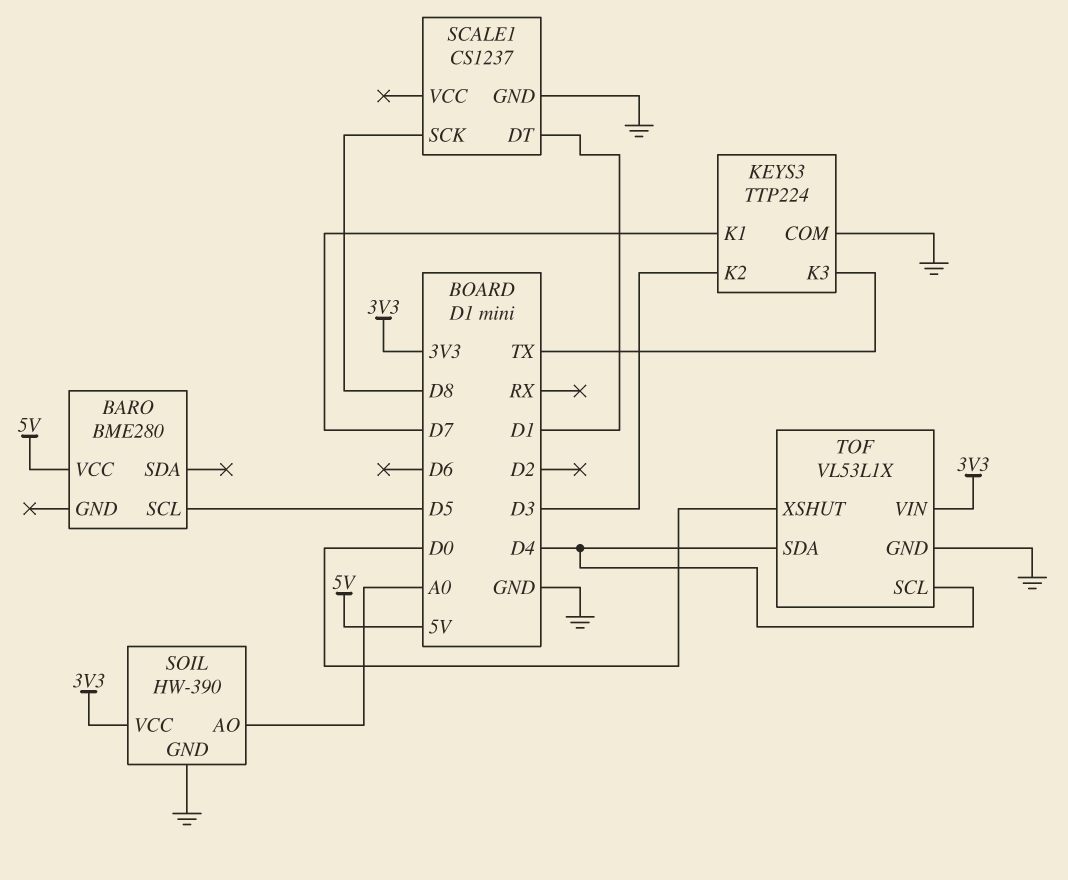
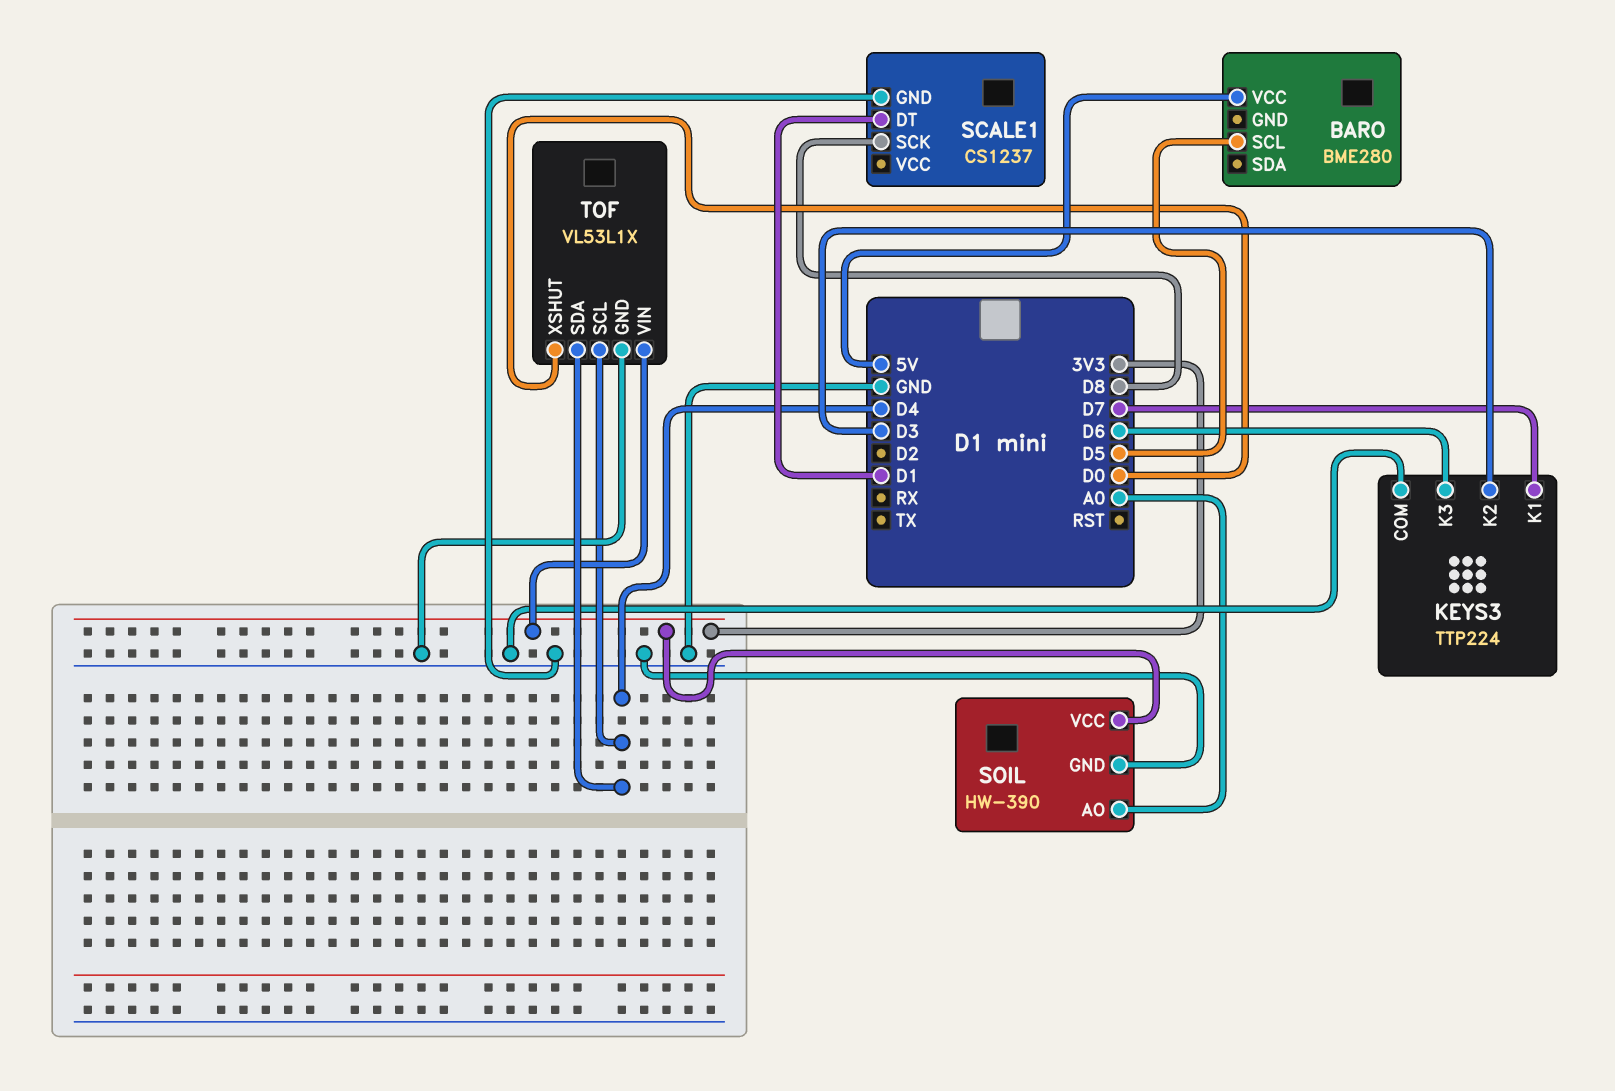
KEYS3 pin K3: TX -> D6

